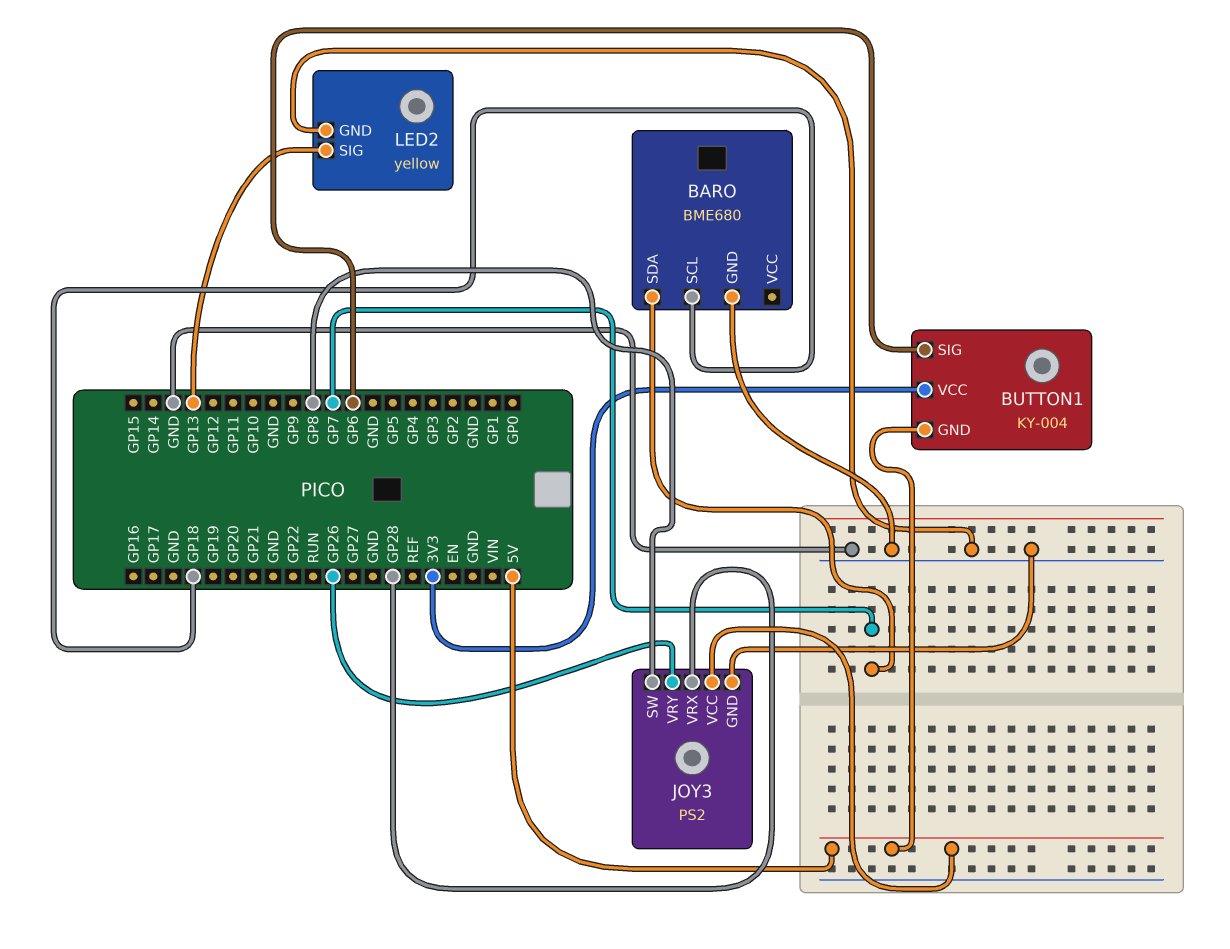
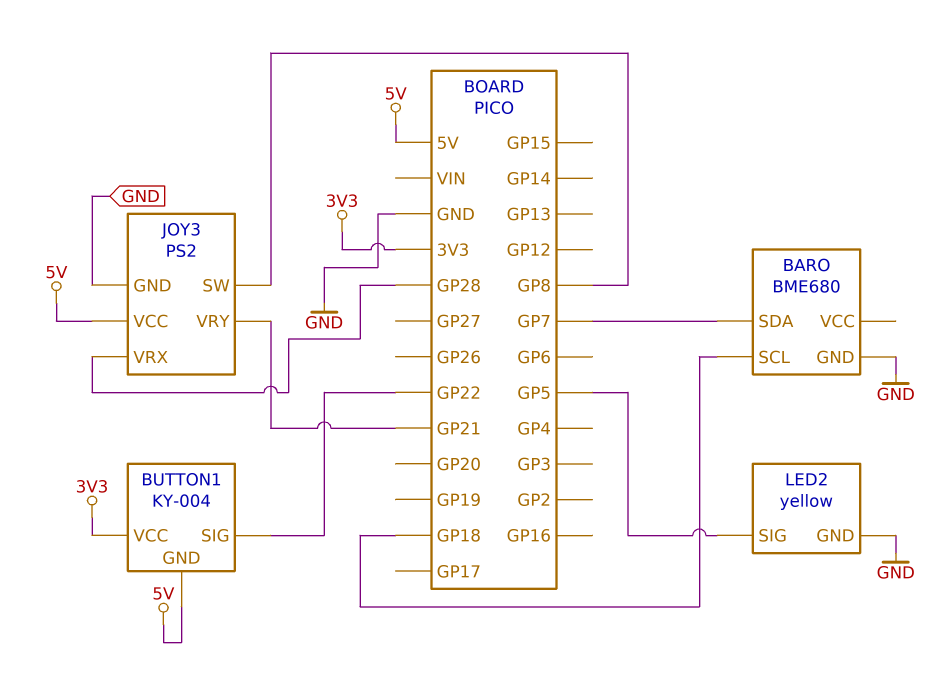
BUTTON1 pin SIG: GP6 -> GP22
JOY3 pin VRY: GP26 -> GP21
LED2 pin SIG: GP13 -> GP5

